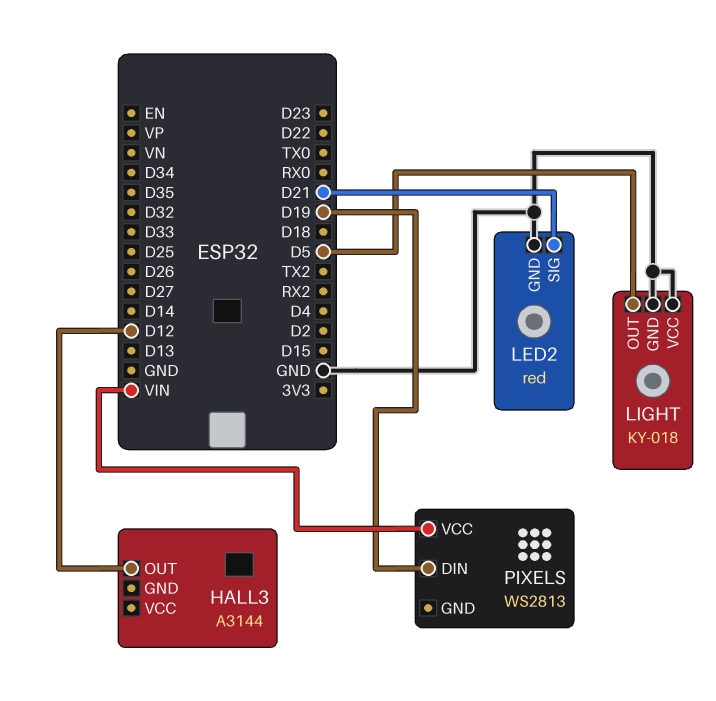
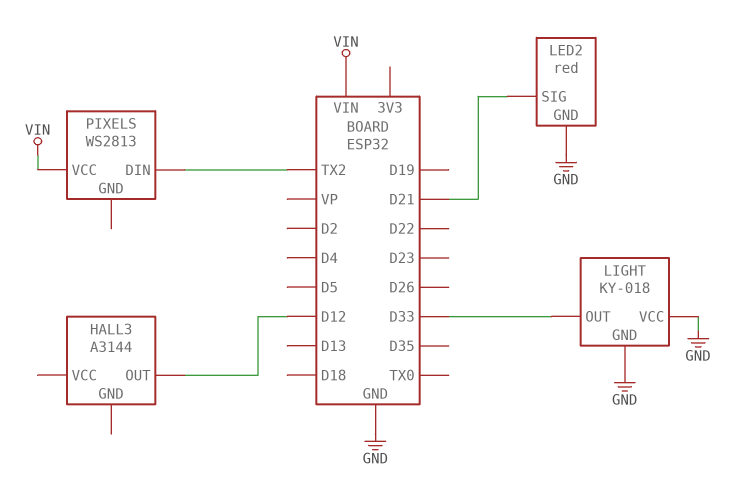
LIGHT pin OUT: D5 -> D33
PIXELS pin DIN: D19 -> TX2

